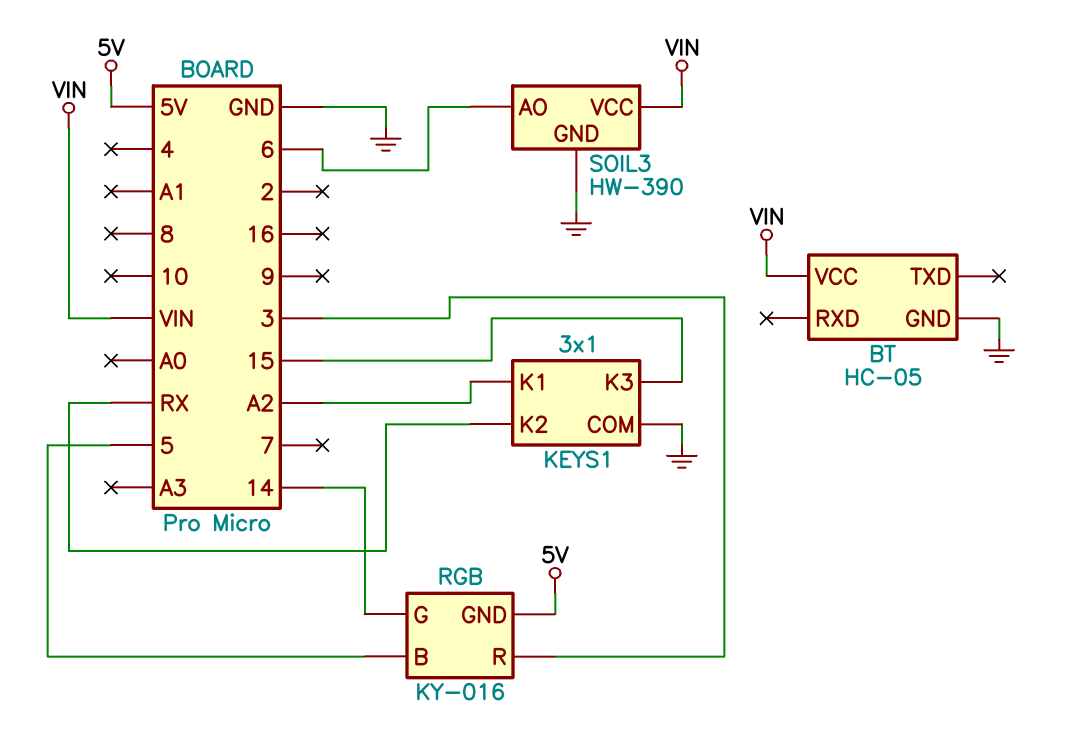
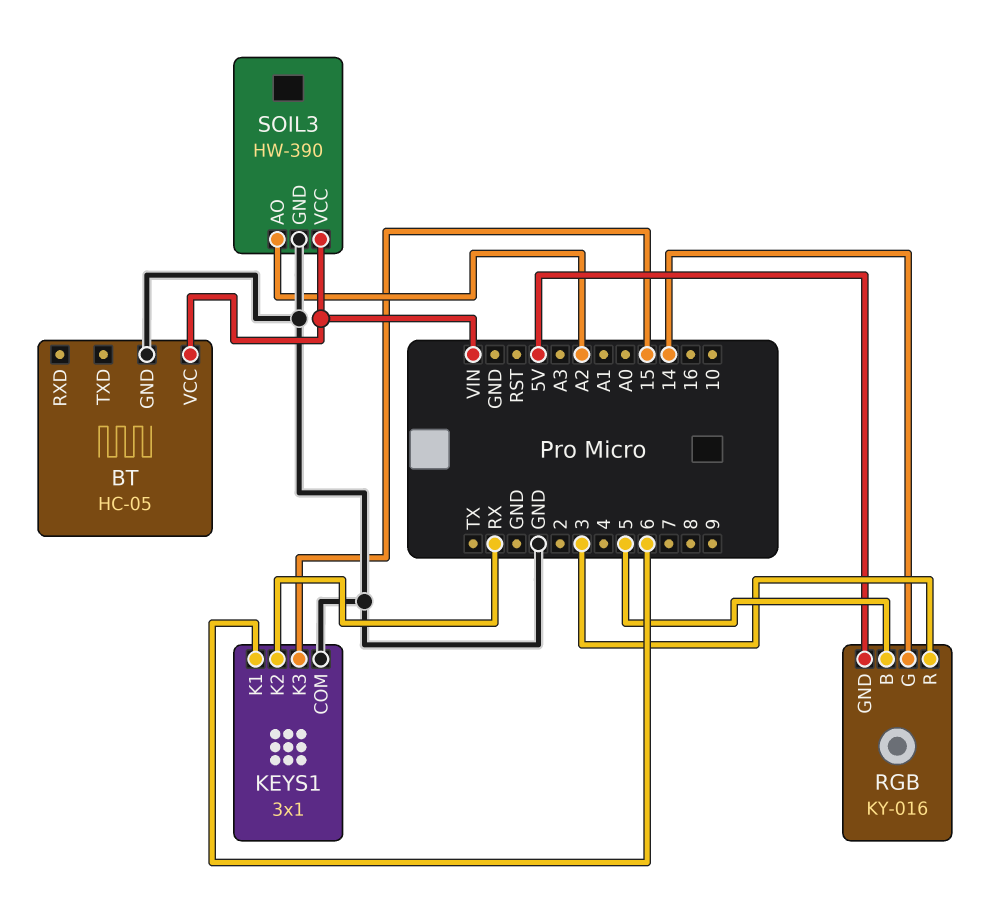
KEYS1 pin K1: A2 -> 6
SOIL3 pin AO: 6 -> A2

